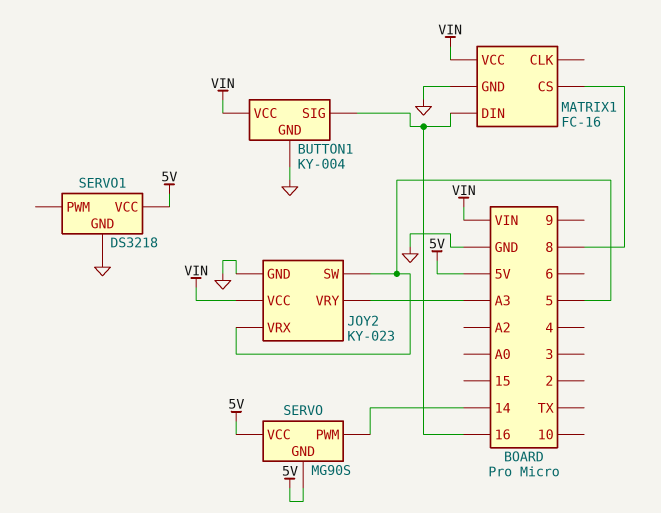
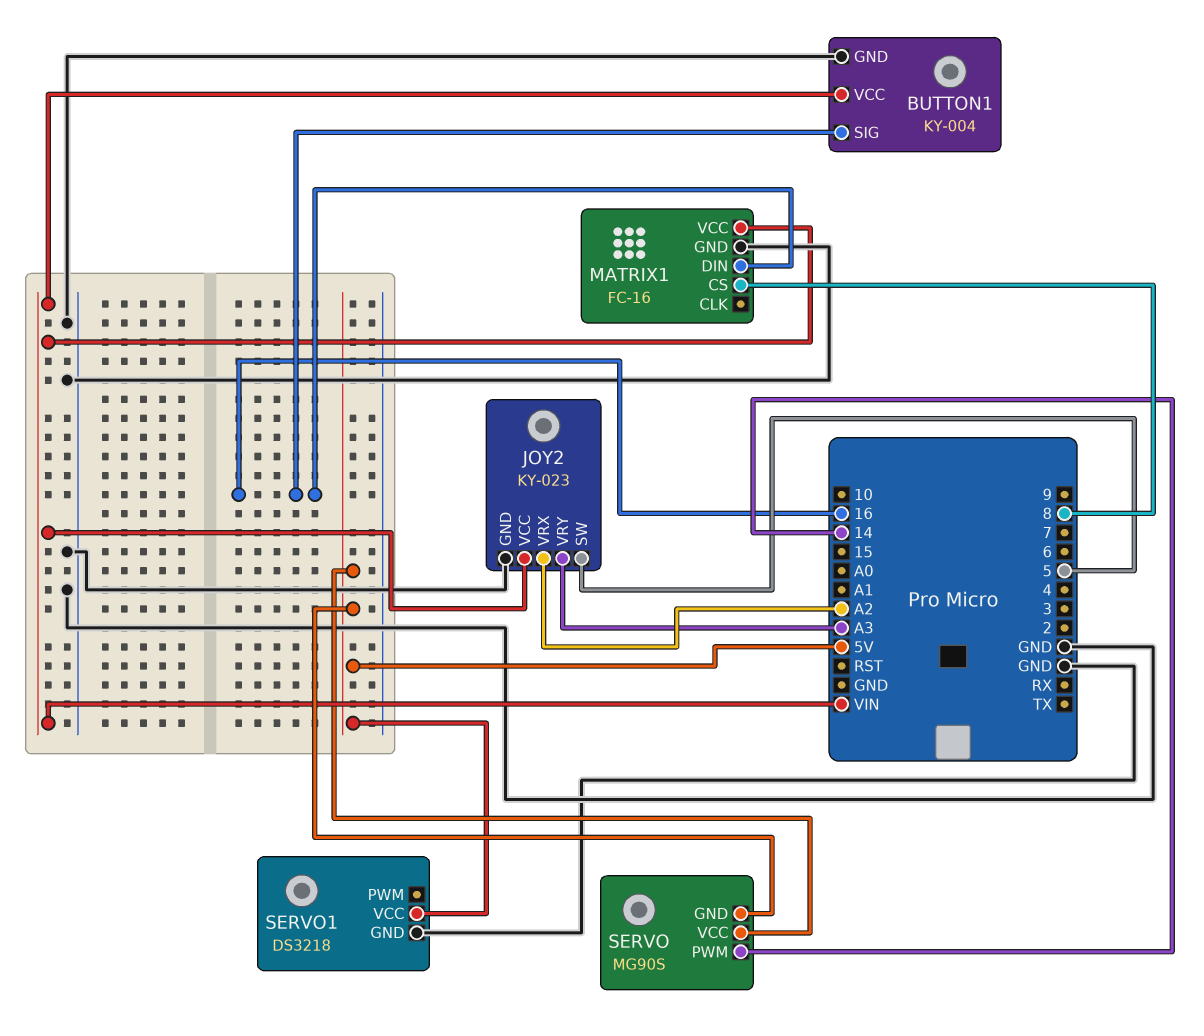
JOY2 pin VRX: 5 -> A2

